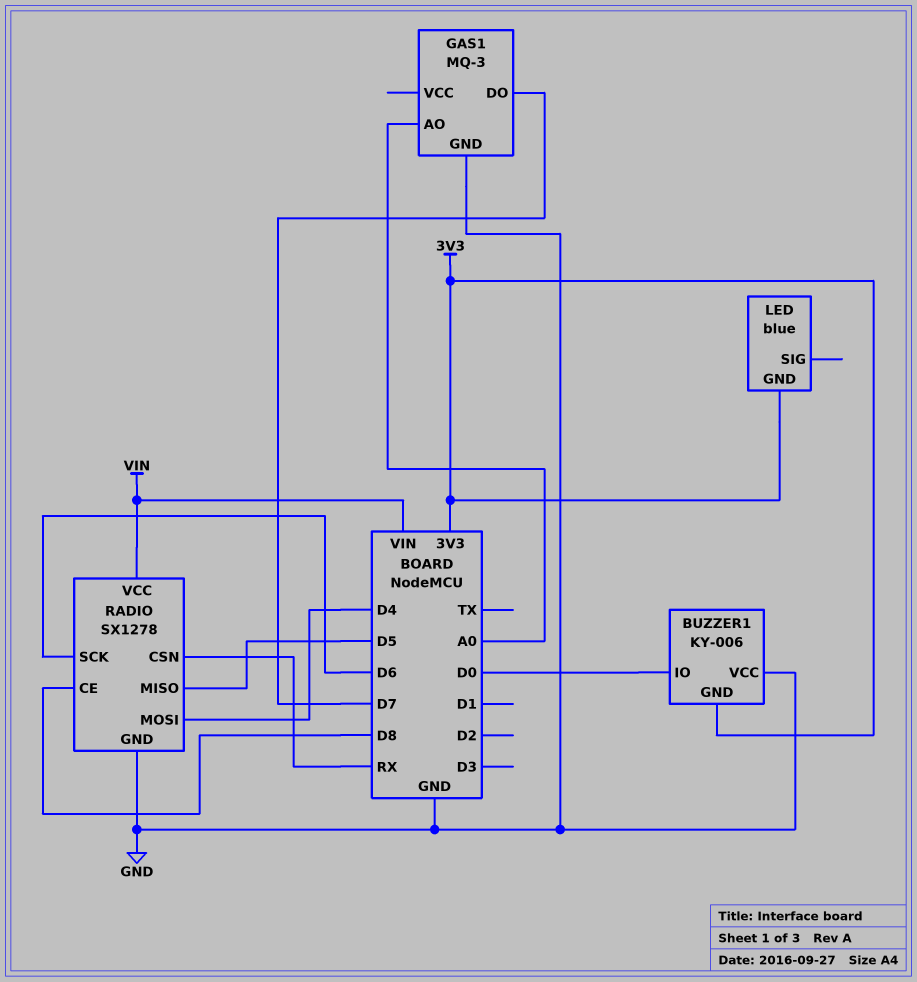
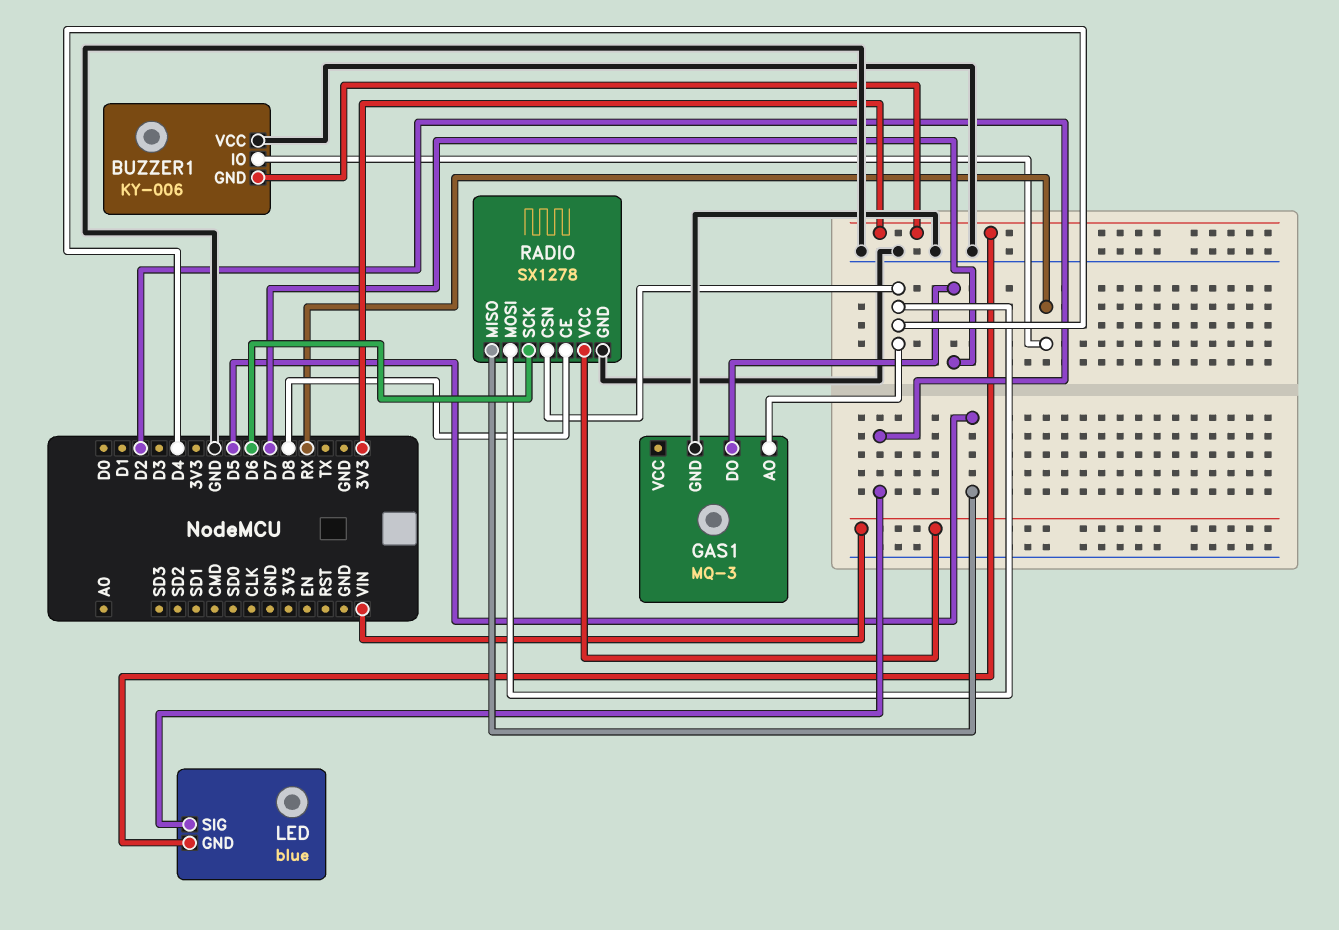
BUZZER1 pin IO: D0 -> RX
GAS1 pin AO: A0 -> D4
LED pin SIG: none -> D2
RADIO pin CSN: RX -> D4

